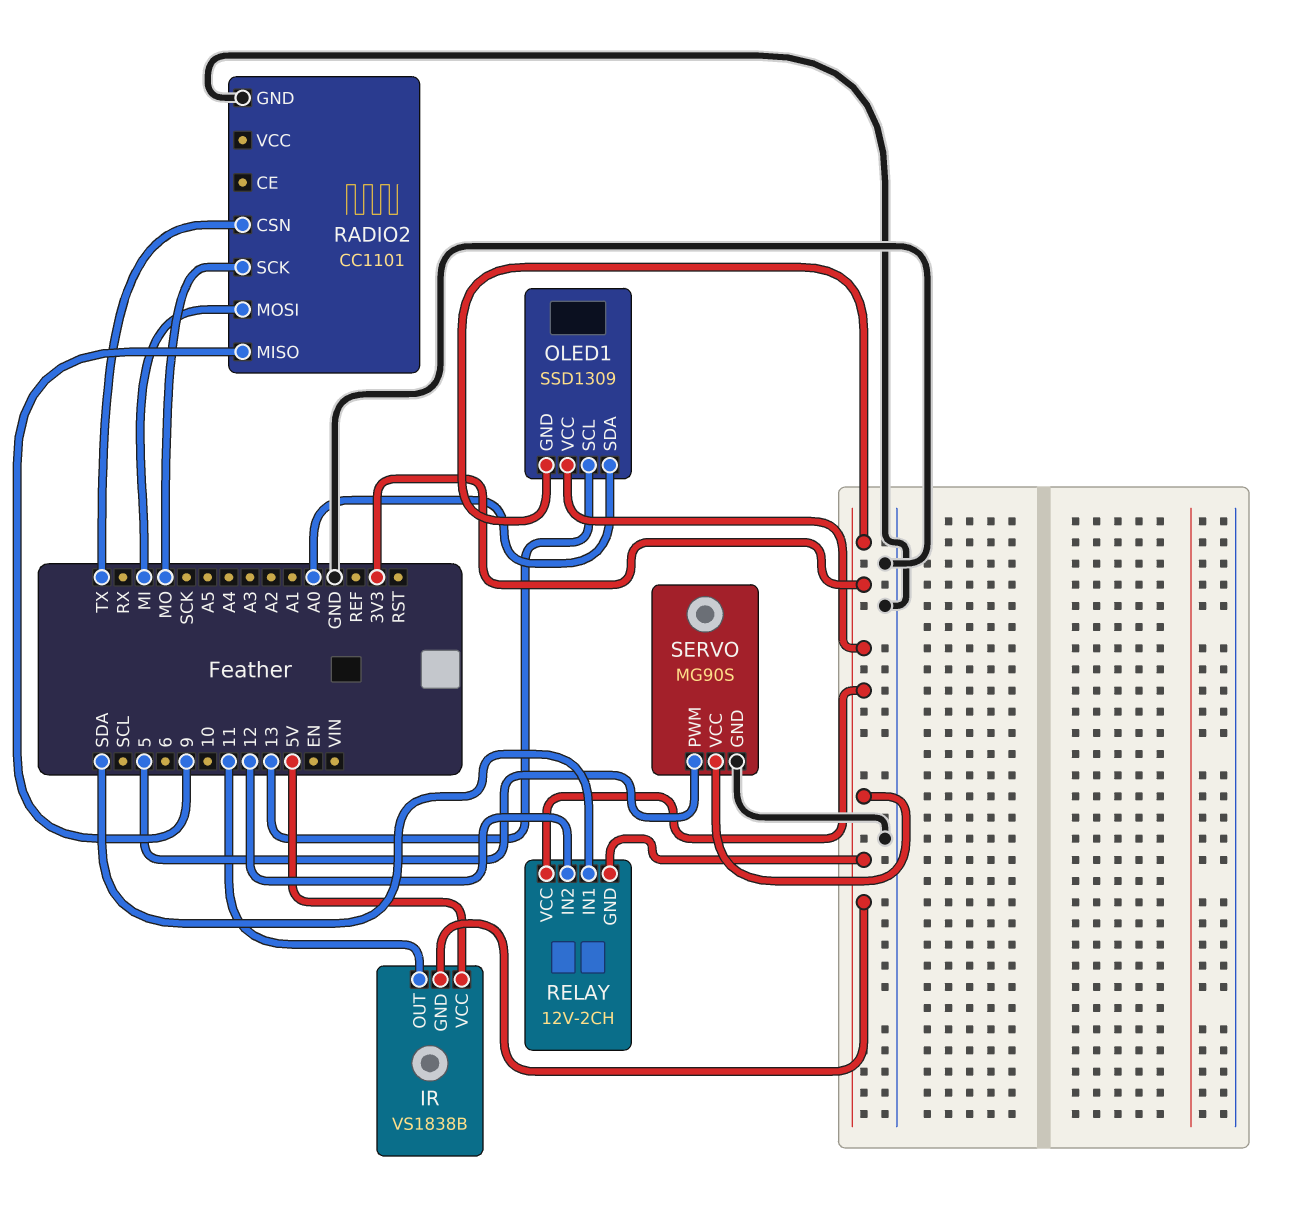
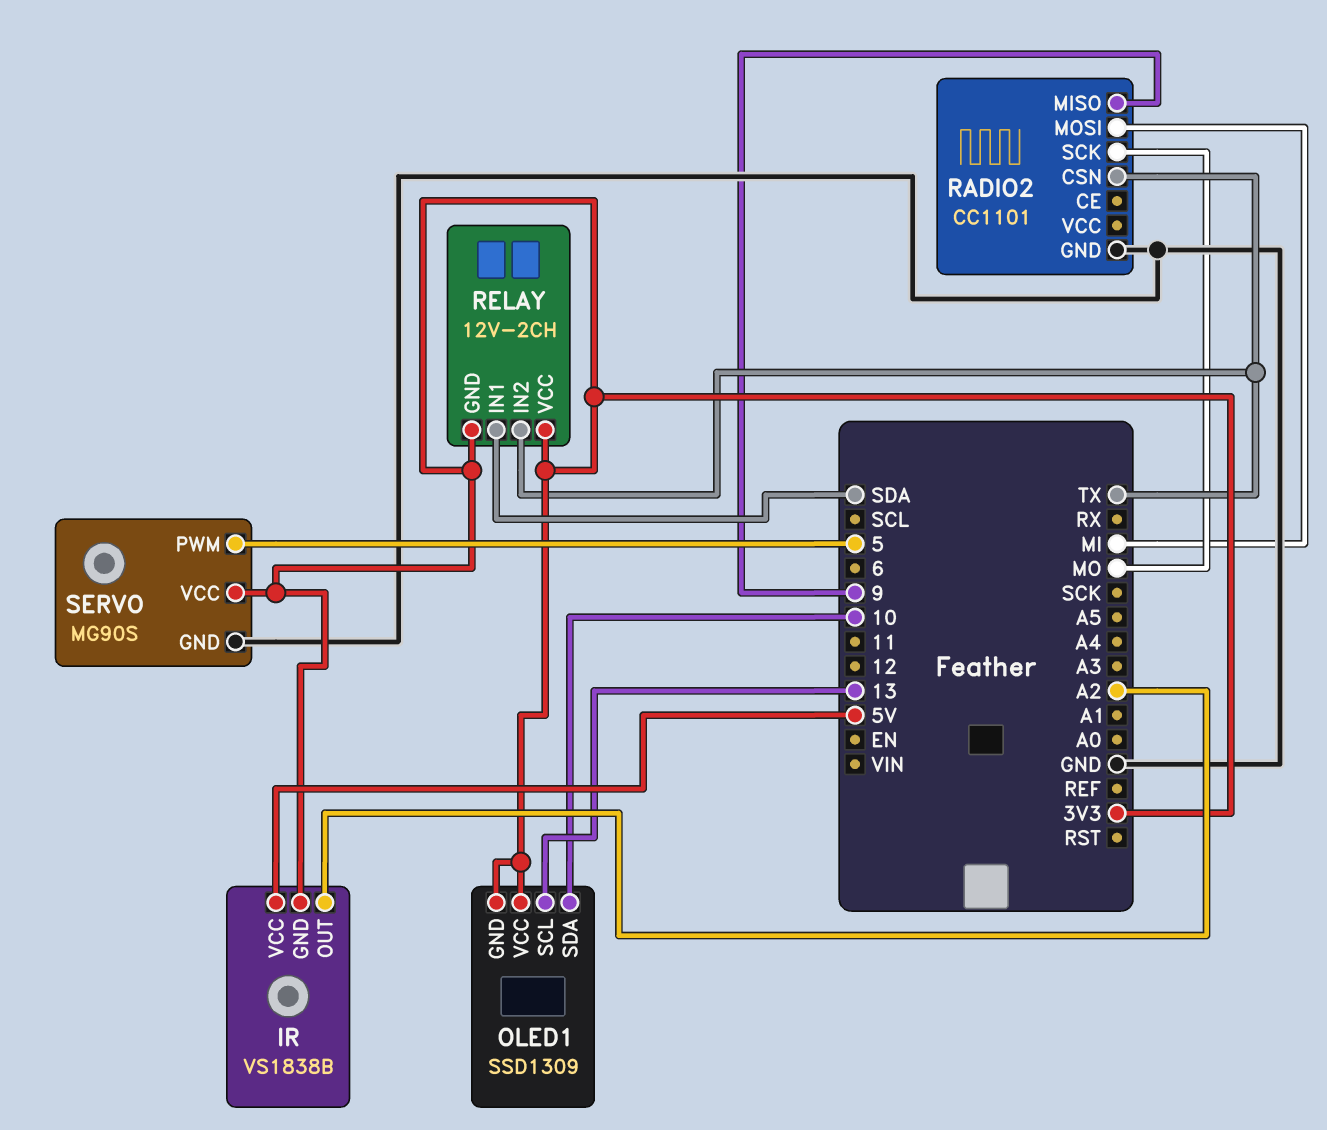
IR pin OUT: 11 -> A2
OLED1 pin SDA: A0 -> 10
RELAY pin IN2: 12 -> TX

